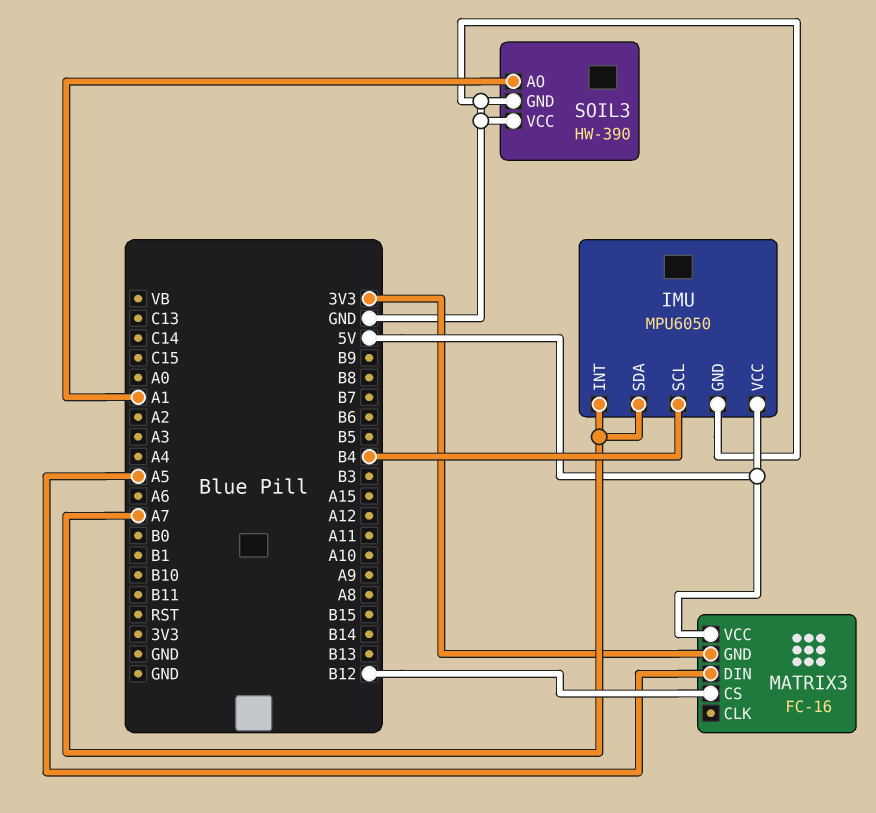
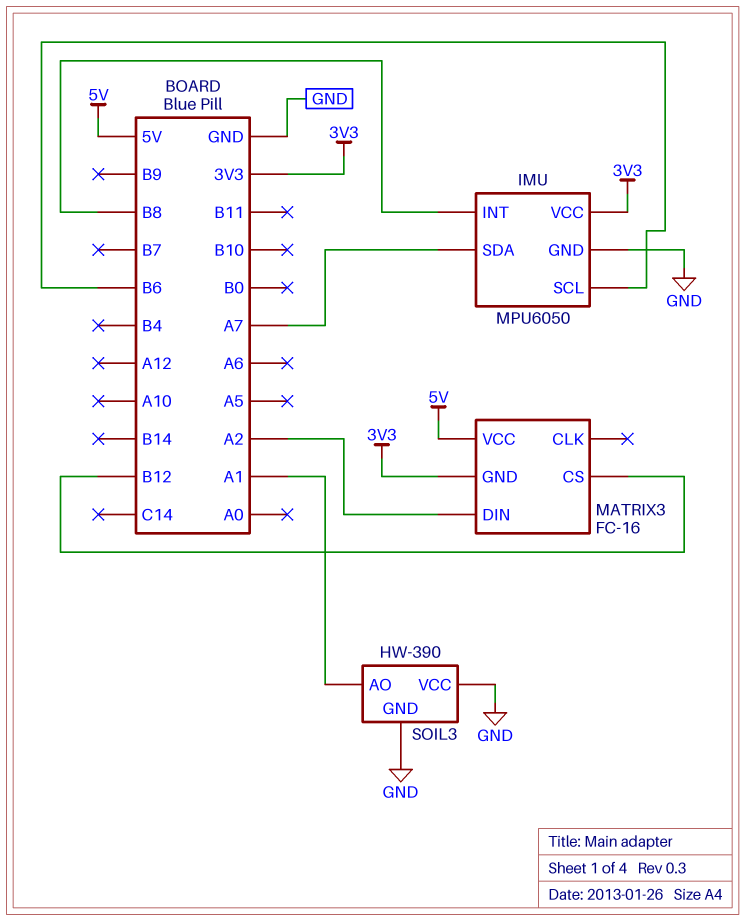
IMU pin INT: A7 -> B8
IMU pin SCL: B4 -> B6
IMU pin VCC: 5V -> 3V3
MATRIX3 pin DIN: A5 -> A2

